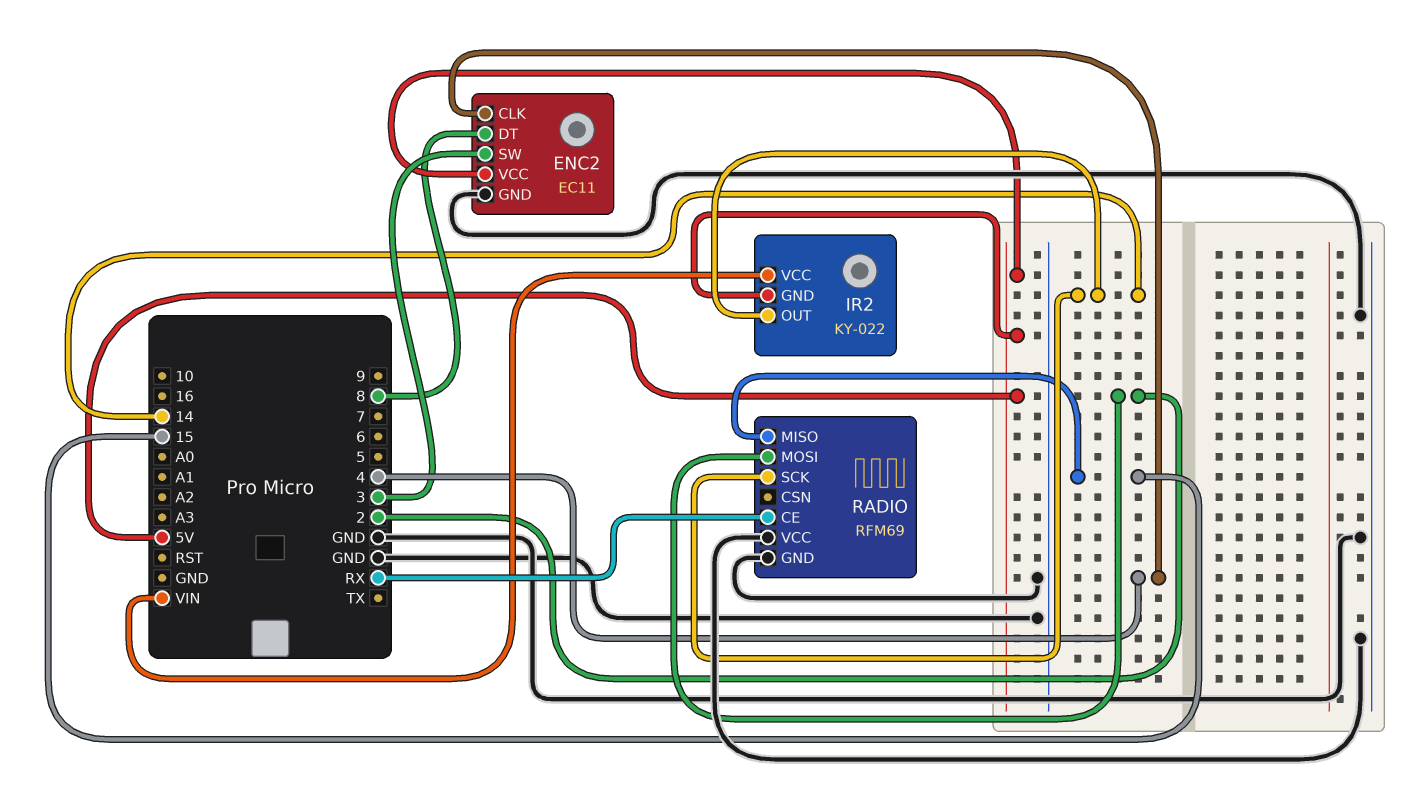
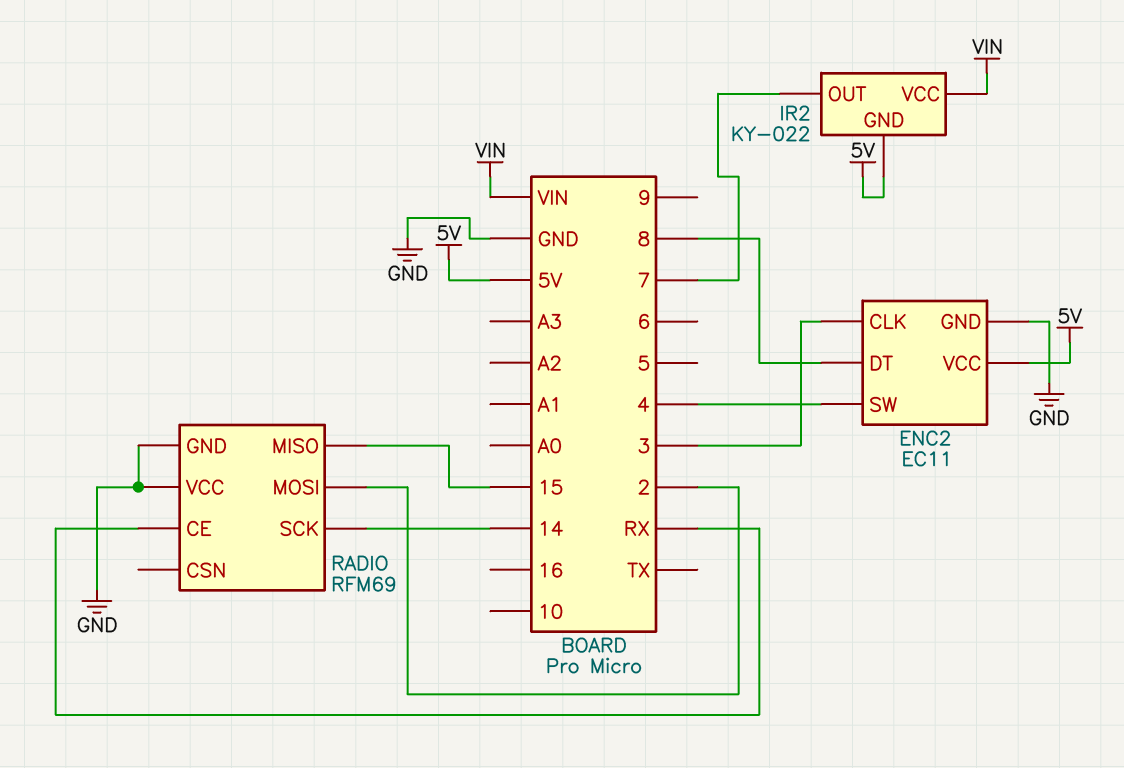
ENC2 pin CLK: 4 -> 3
ENC2 pin SW: 3 -> 4
IR2 pin OUT: 14 -> 7

